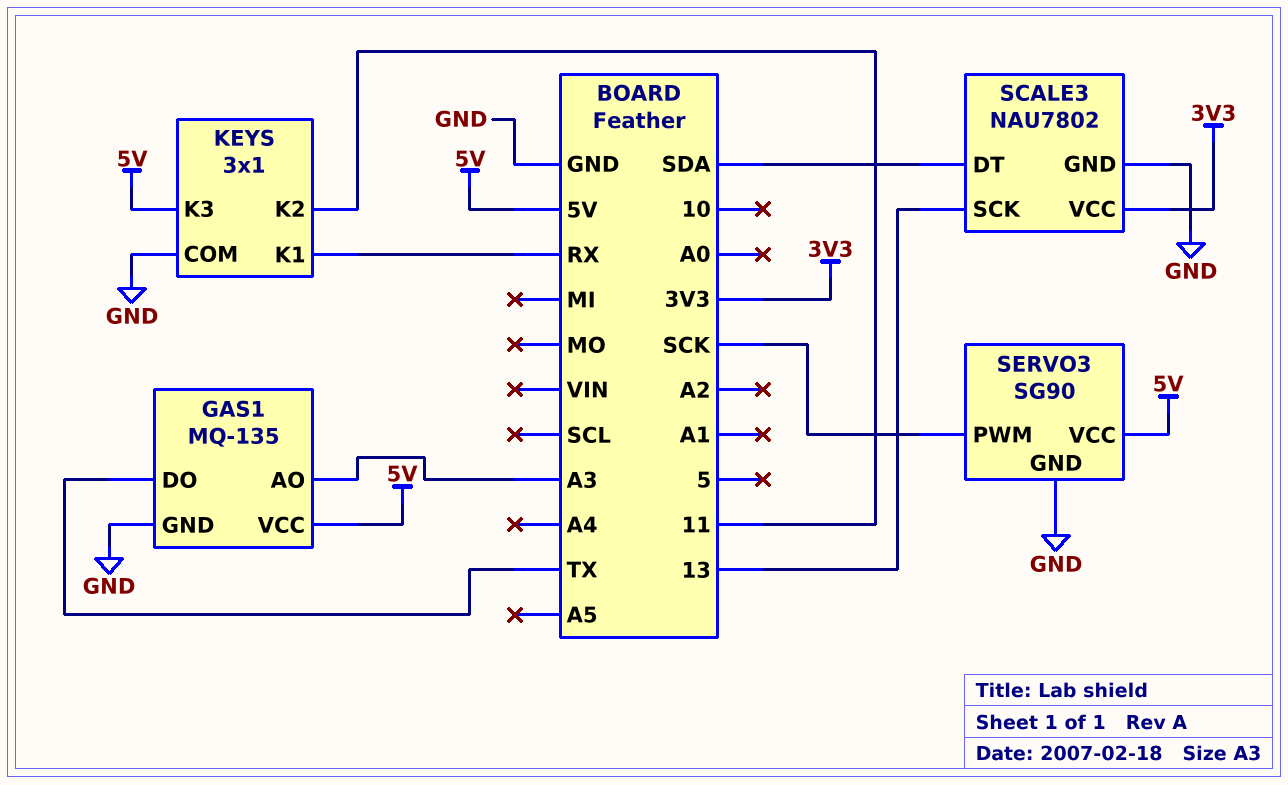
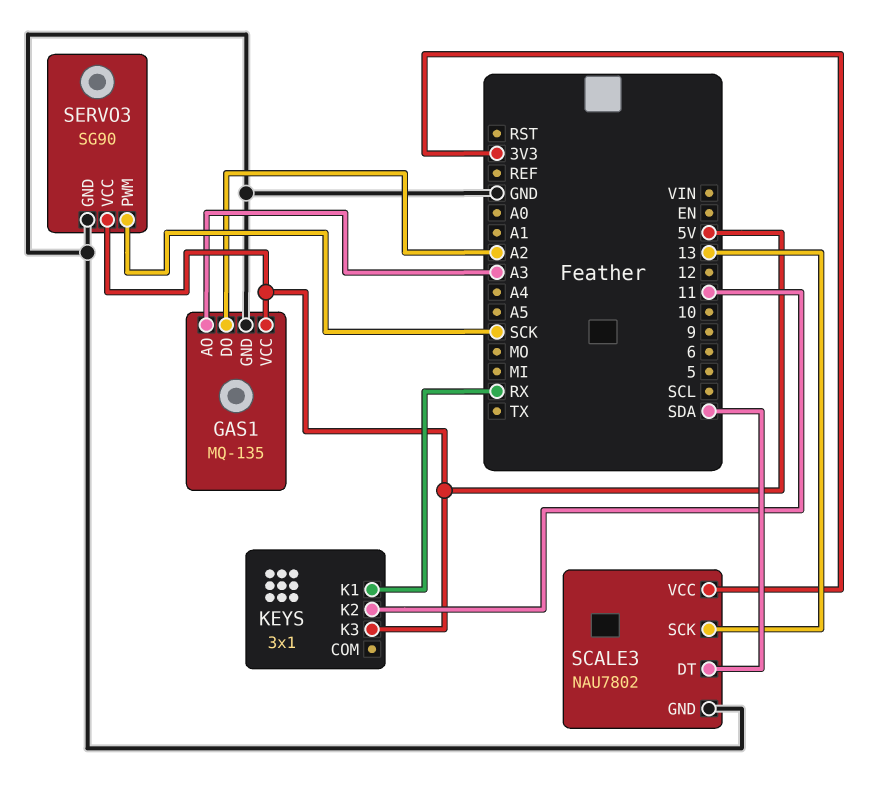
GAS1 pin DO: TX -> A2
KEYS pin COM: GND -> none

